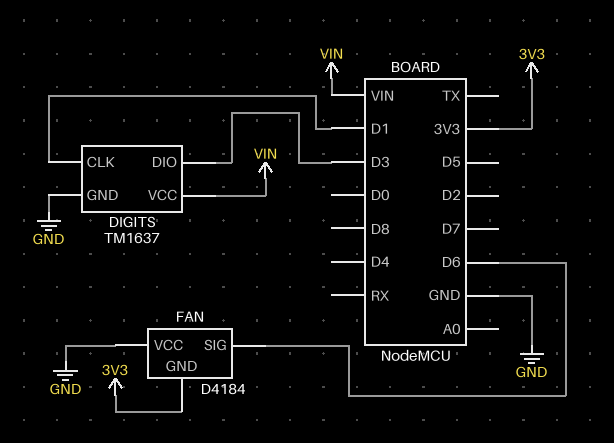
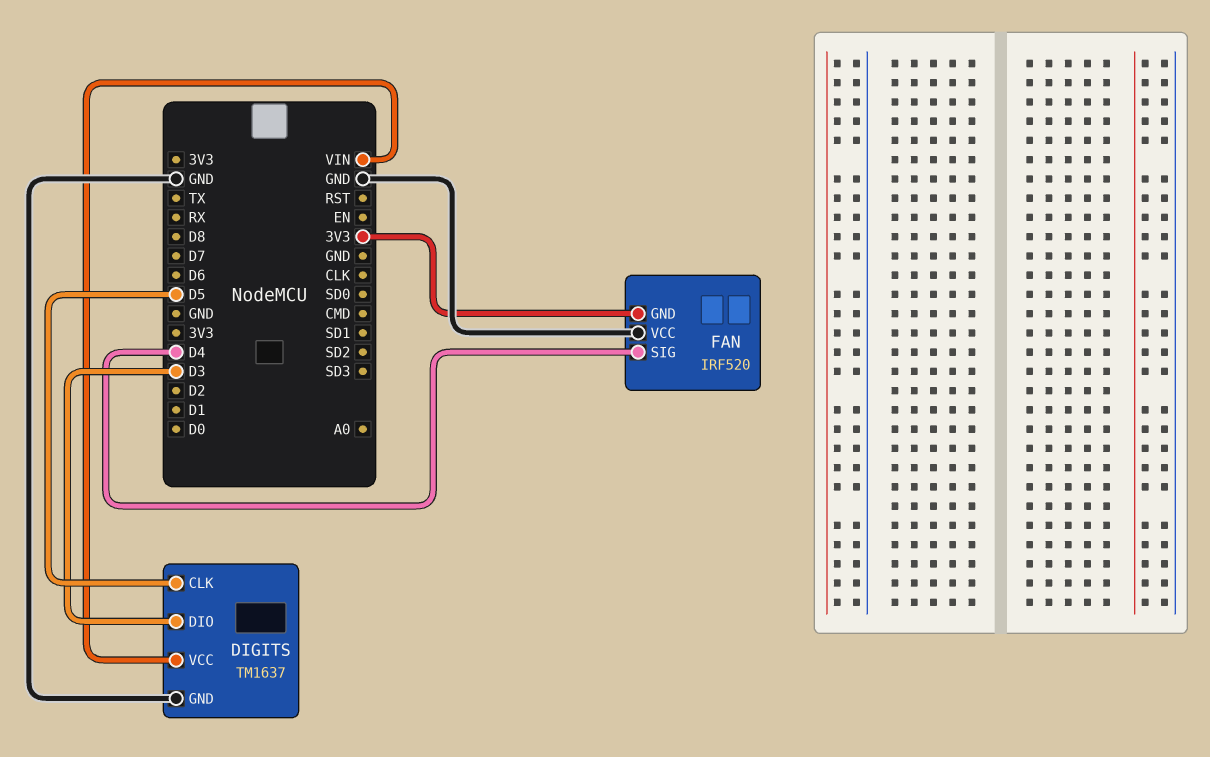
DIGITS pin CLK: D1 -> D5
FAN: D4184 -> IRF520
FAN pin SIG: D6 -> D4

